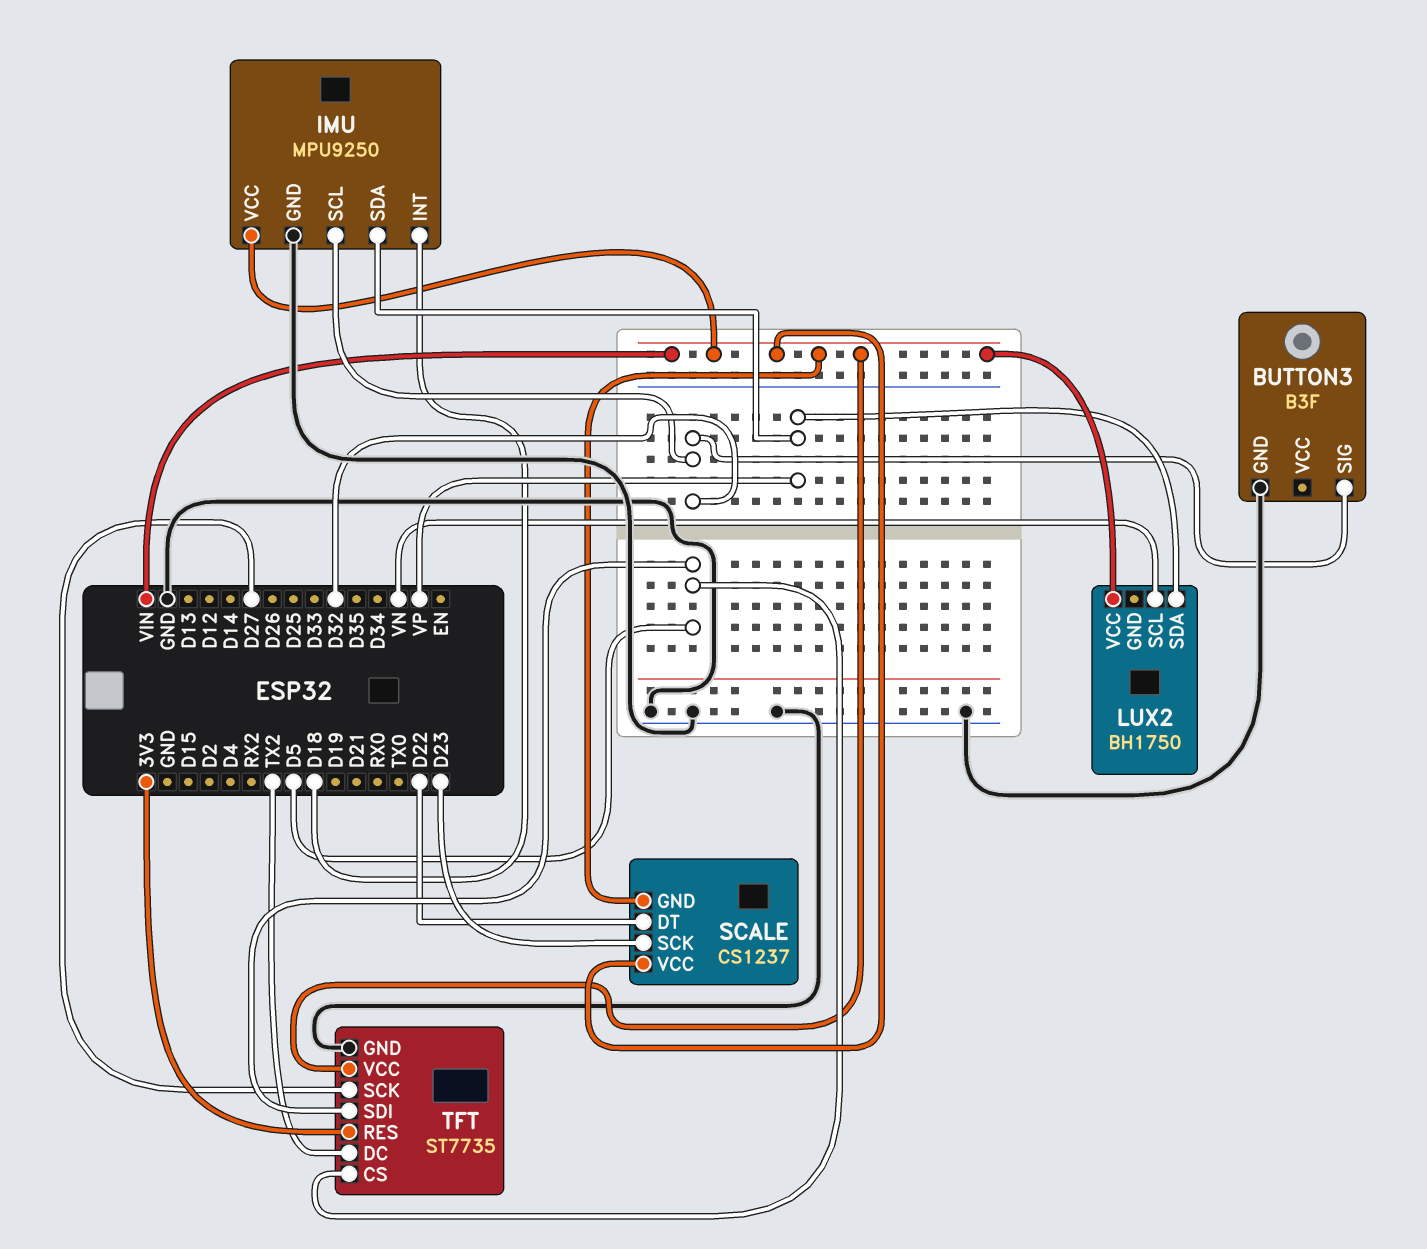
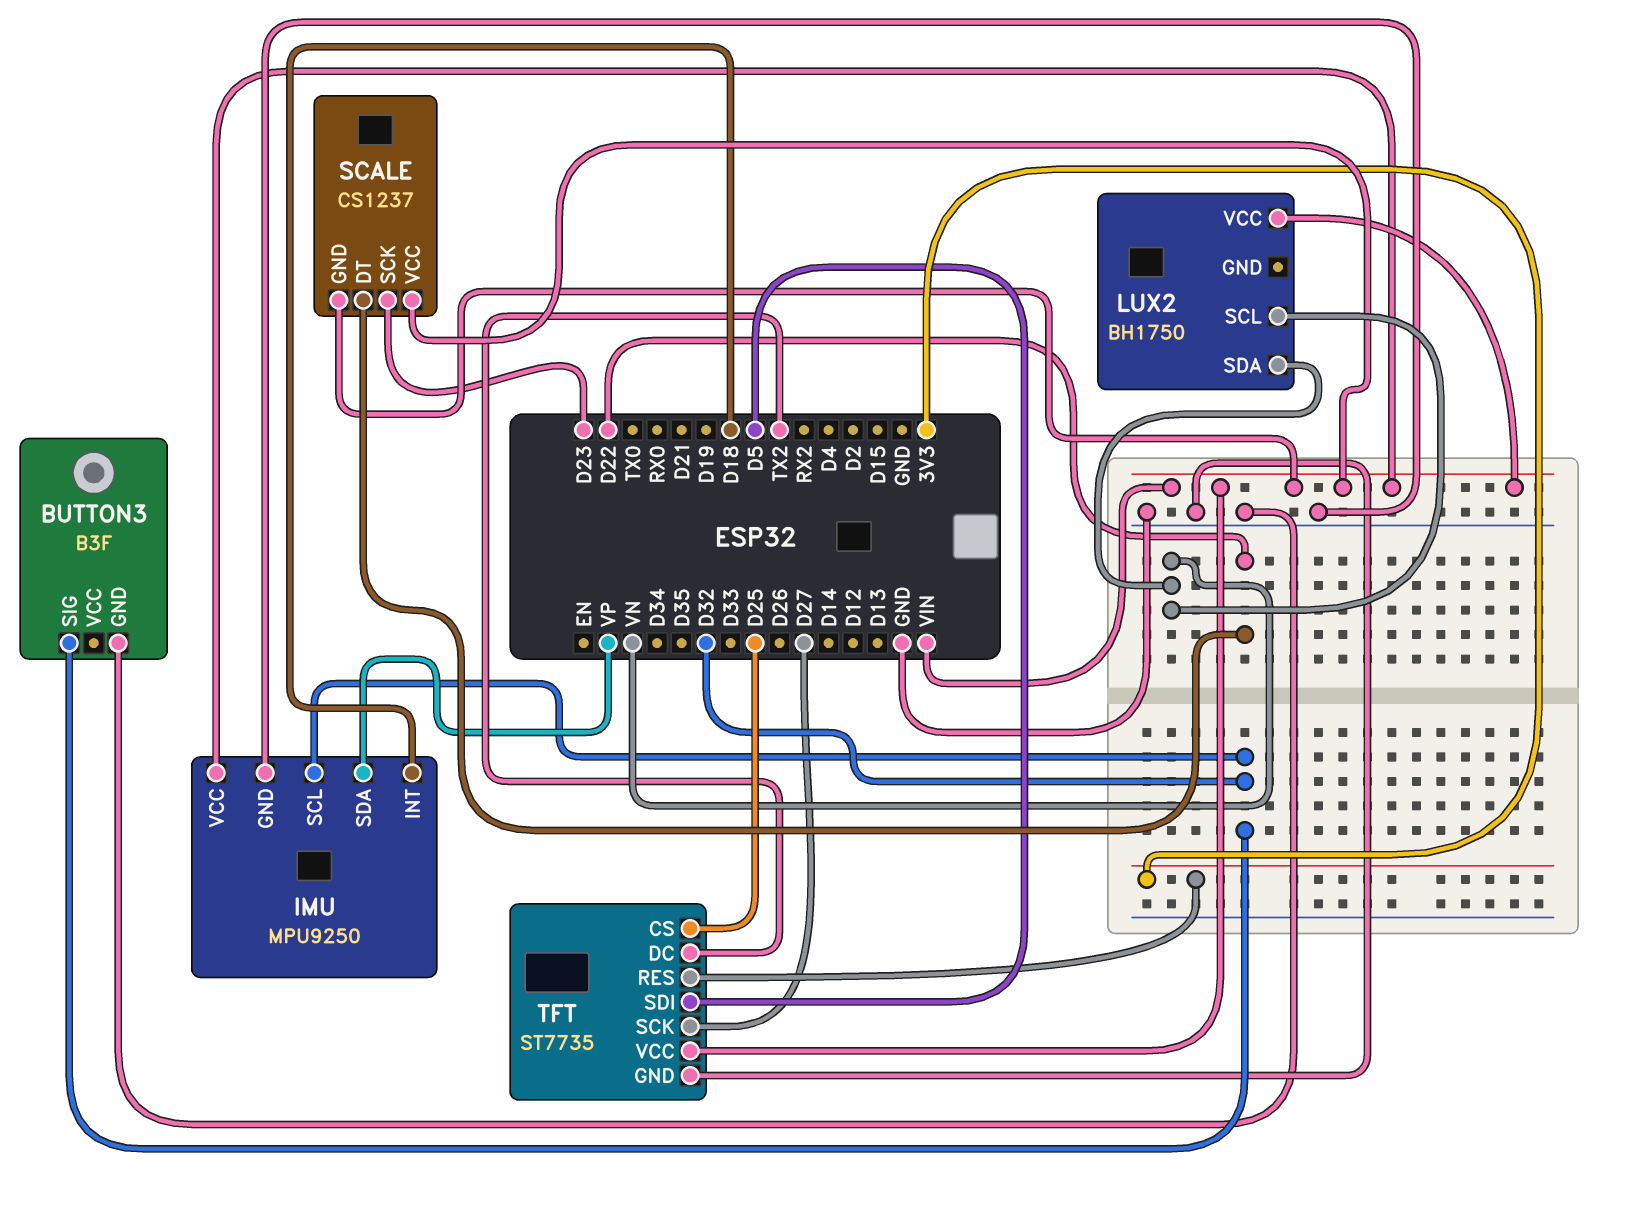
LUX2 pin SDA: VP -> VN
TFT pin CS: D5 -> D25

